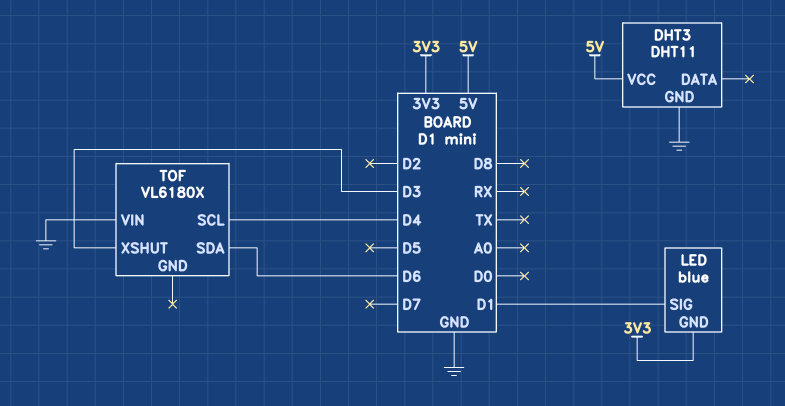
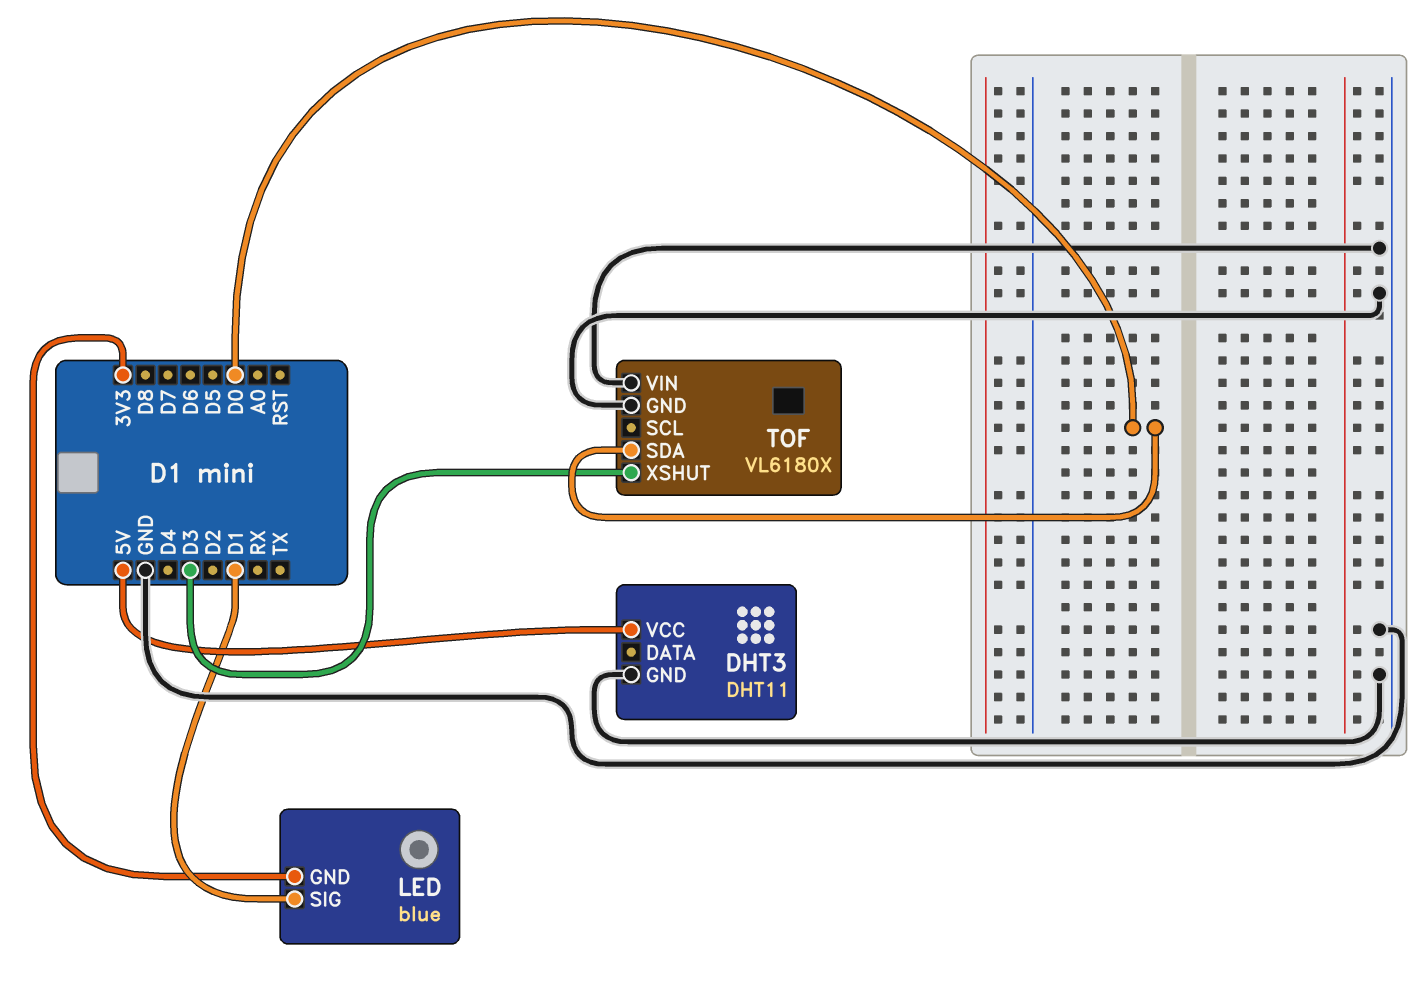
TOF pin GND: none -> GND
TOF pin SCL: D4 -> none
TOF pin SDA: D6 -> D0

